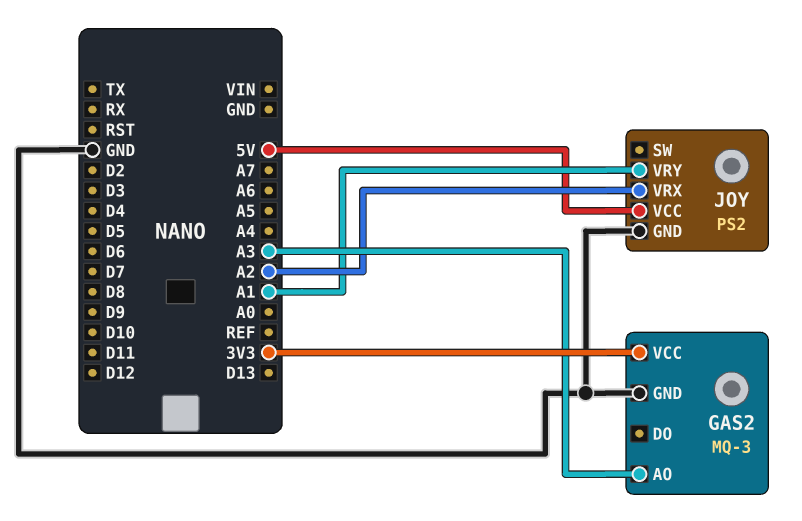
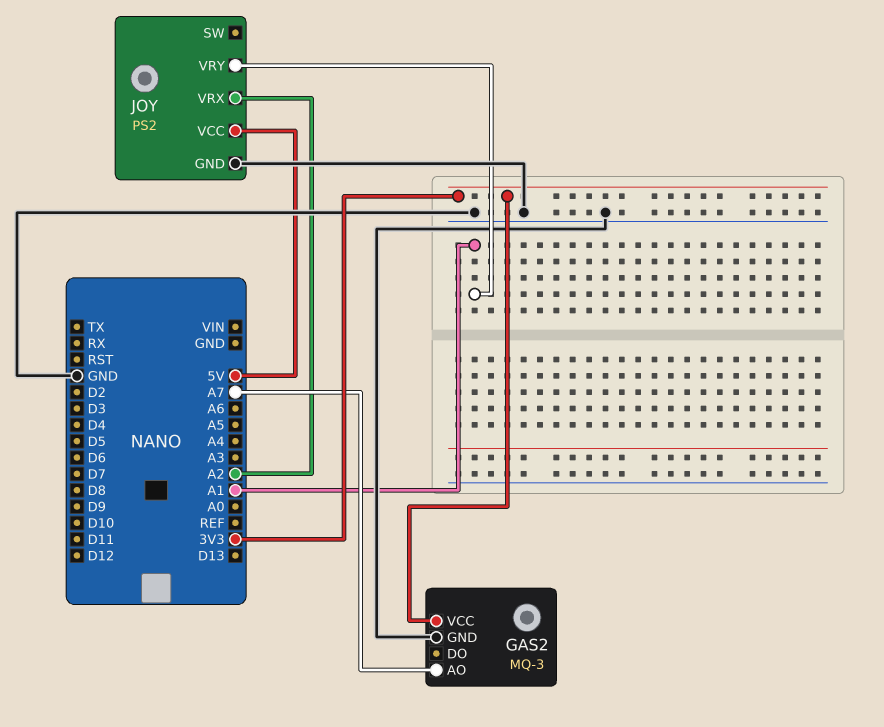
GAS2 pin AO: A3 -> A7

